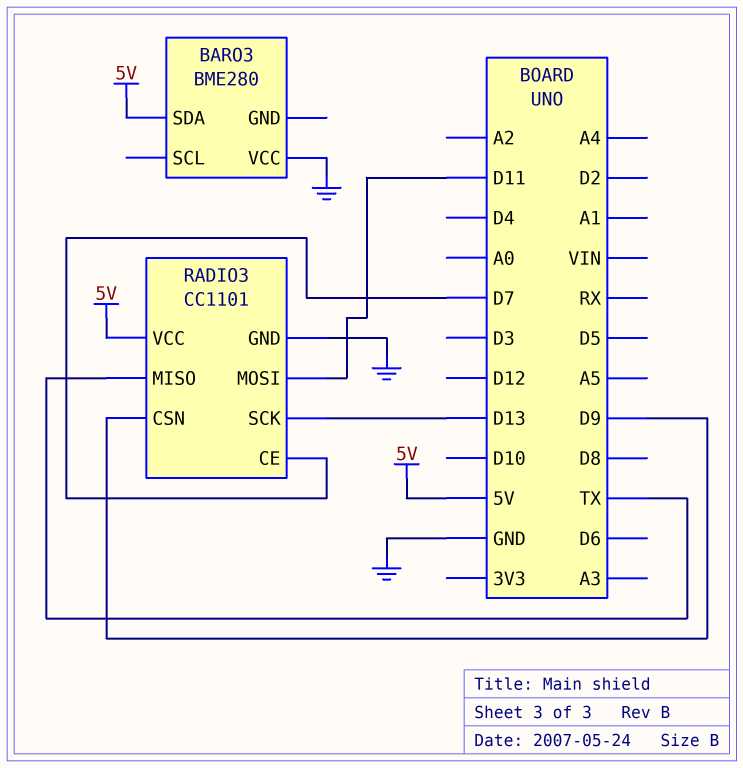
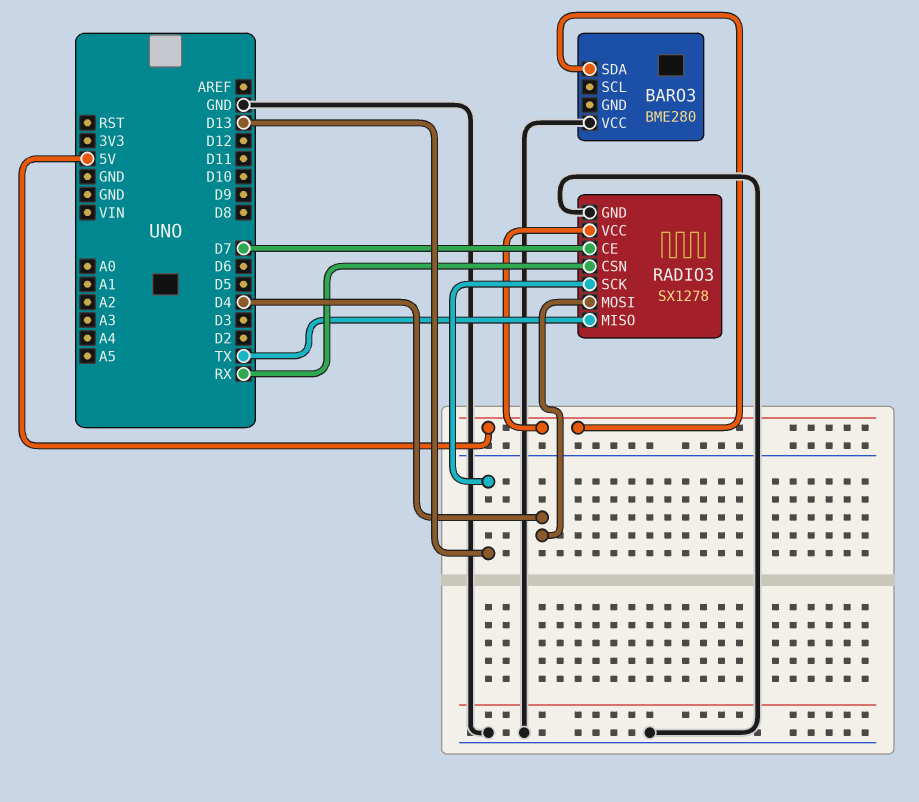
RADIO3: CC1101 -> SX1278
RADIO3 pin CSN: D9 -> RX
RADIO3 pin MOSI: D11 -> D4

